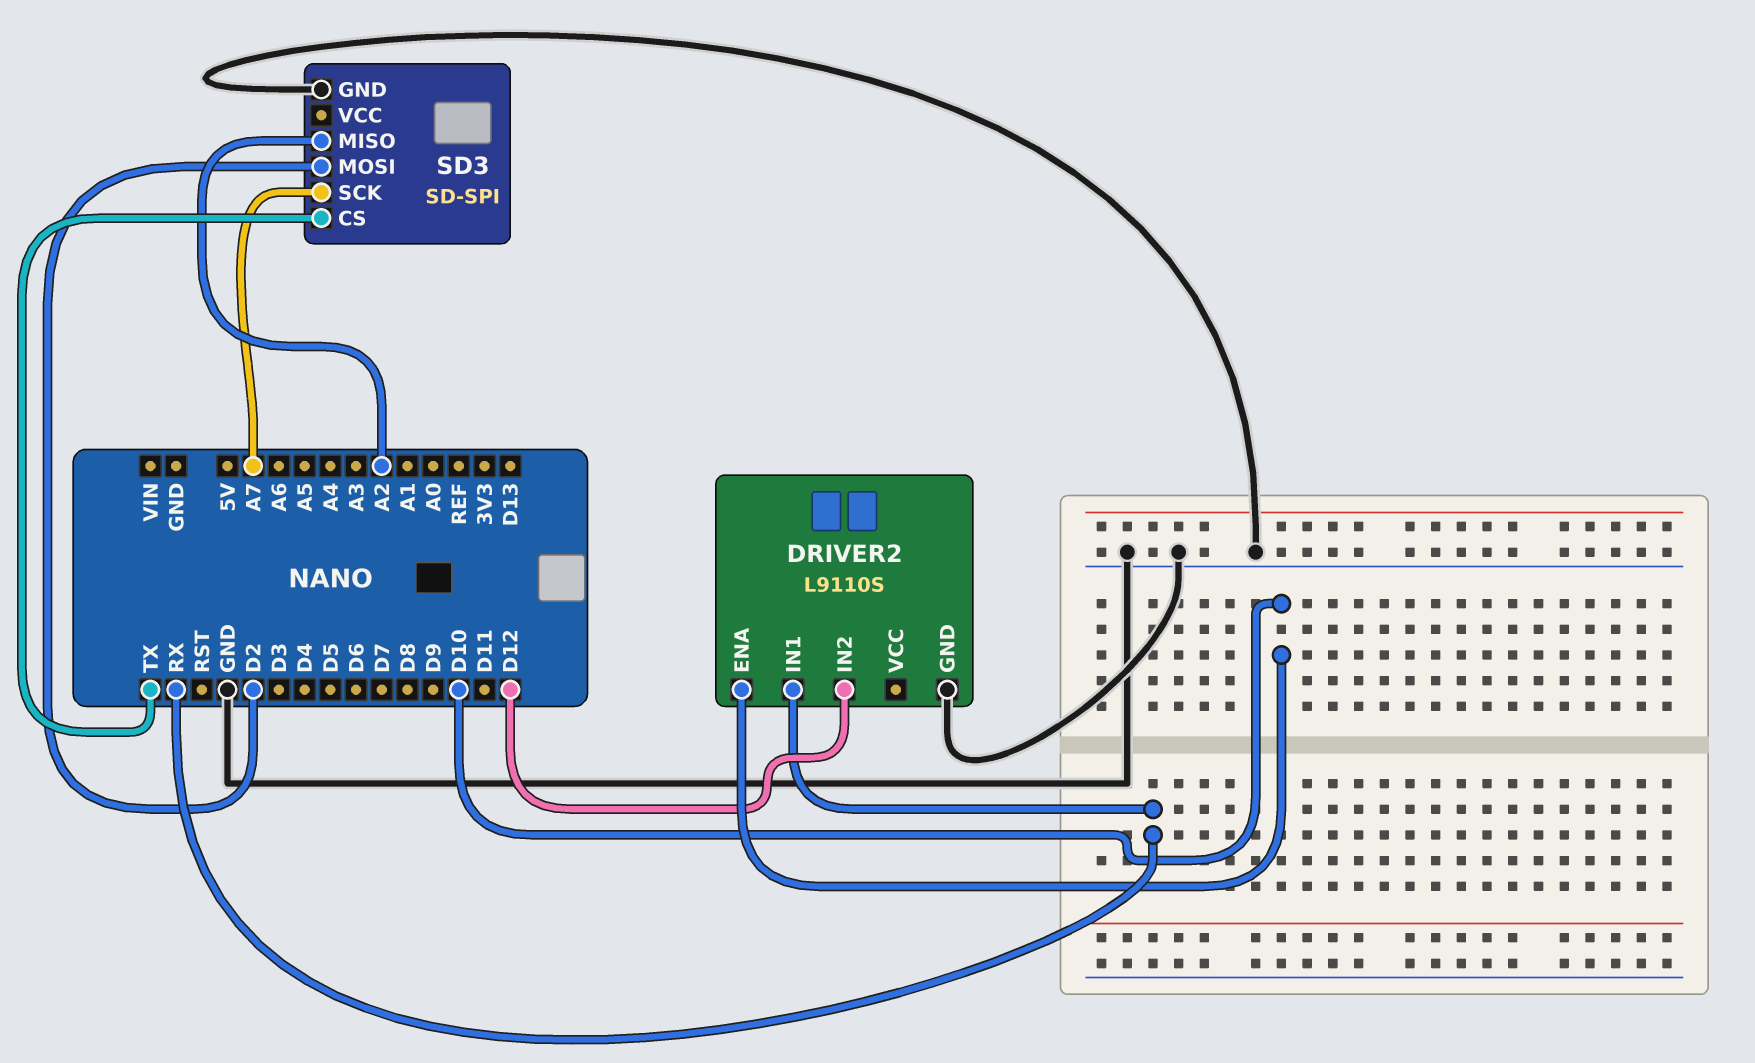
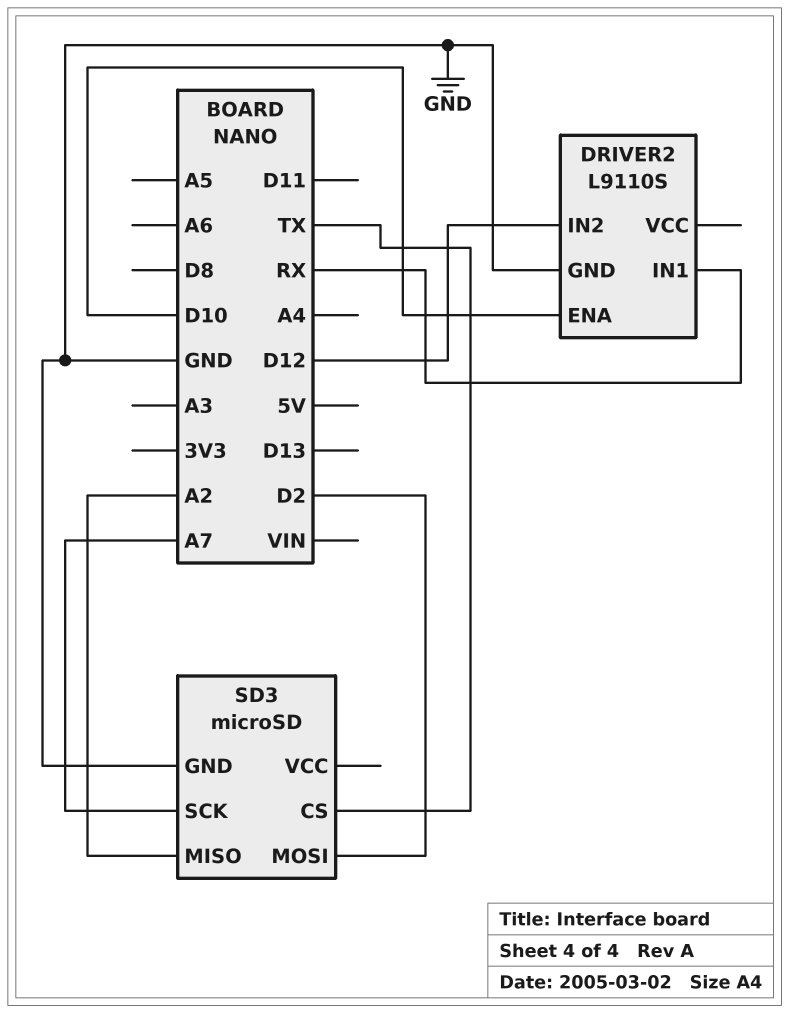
SD3: SD-SPI -> microSD

